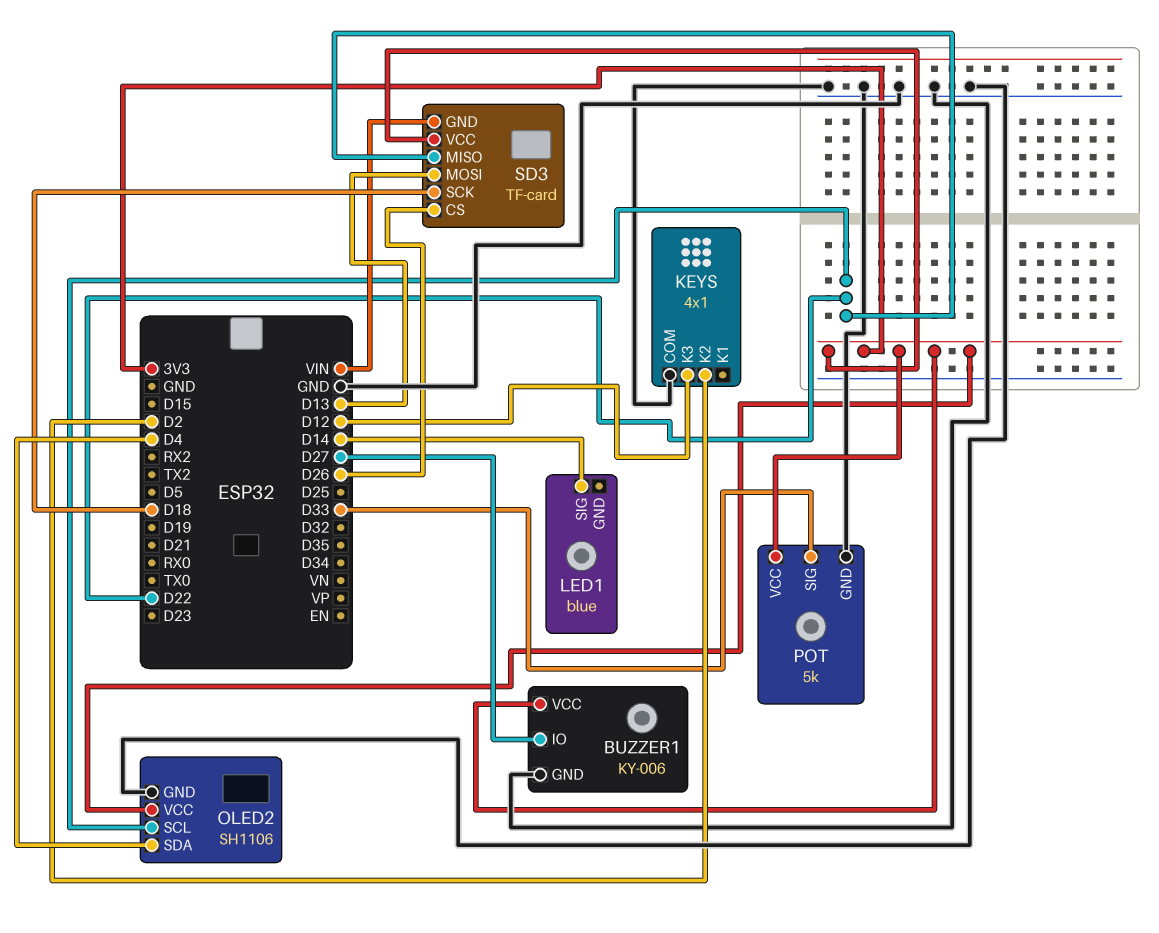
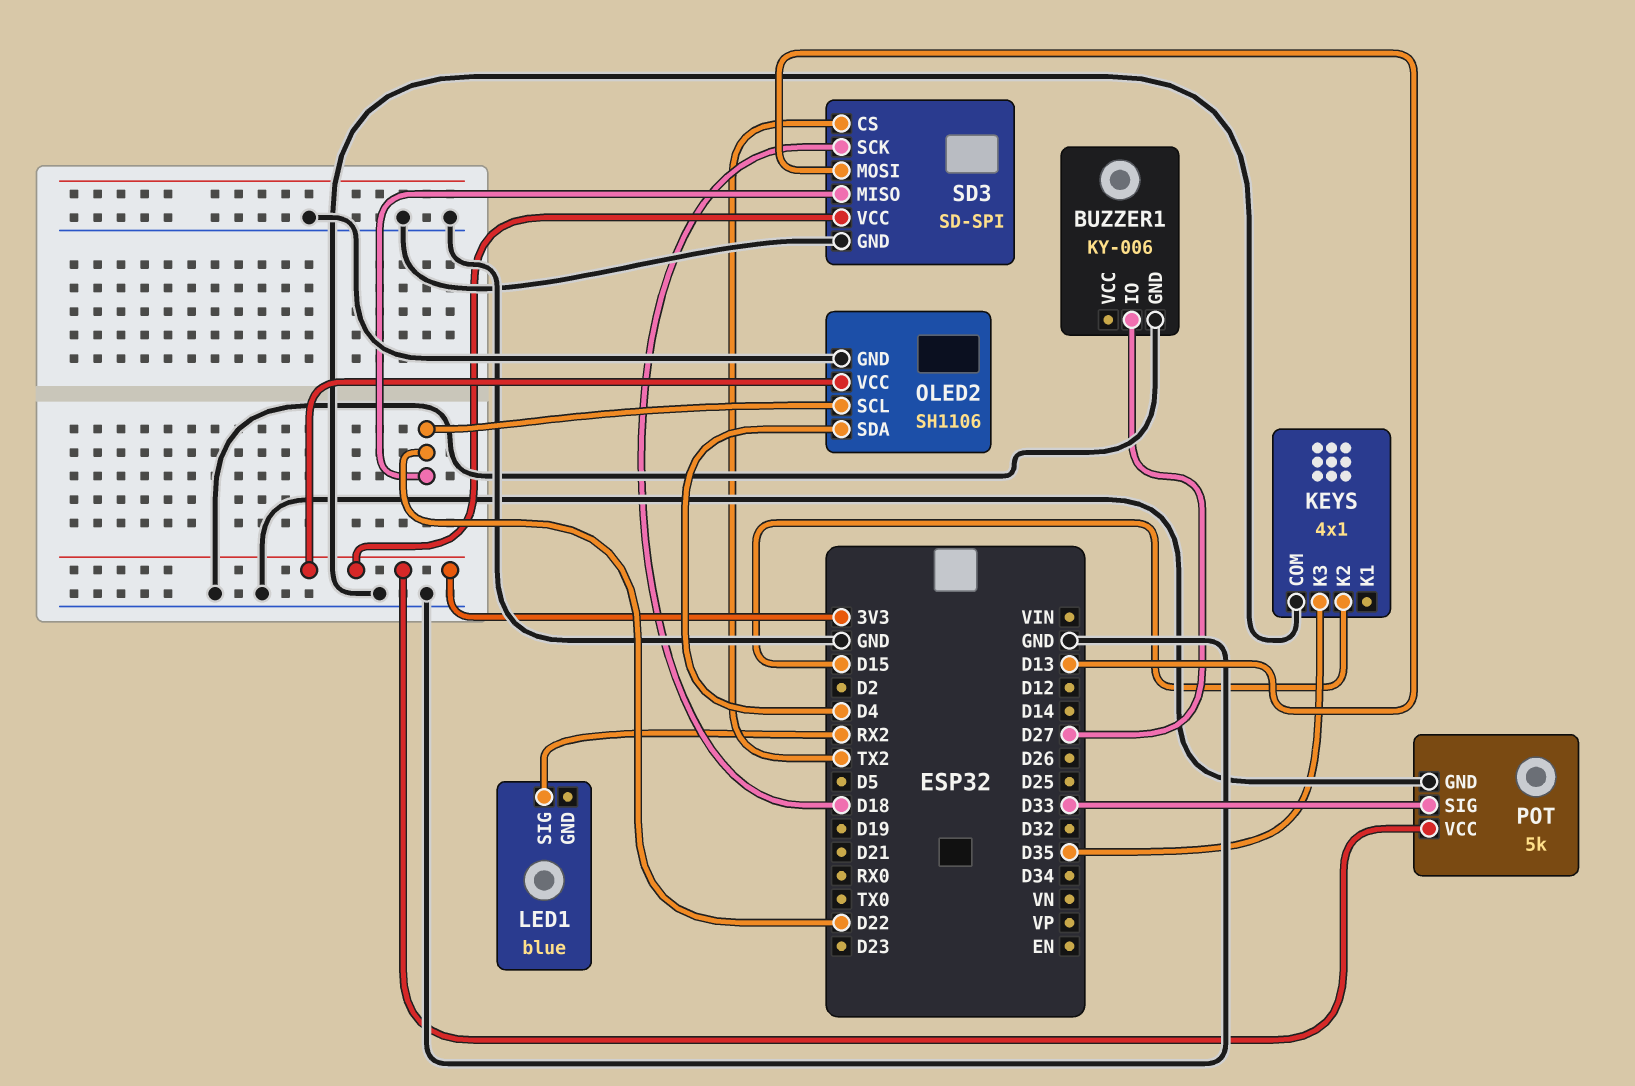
BUZZER1 pin VCC: 3V3 -> none
KEYS pin K2: D2 -> D15
KEYS pin K3: D12 -> D35
LED1 pin SIG: D14 -> RX2
SD3: TF-card -> SD-SPI
SD3 pin CS: D26 -> TX2
SD3 pin GND: VIN -> GND

